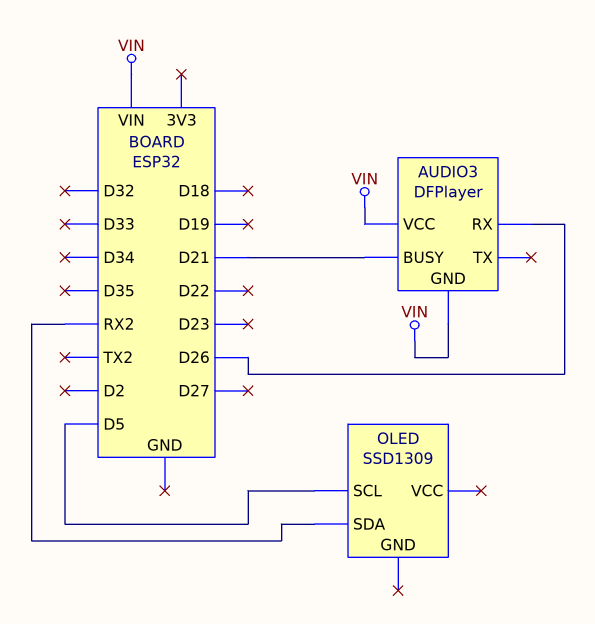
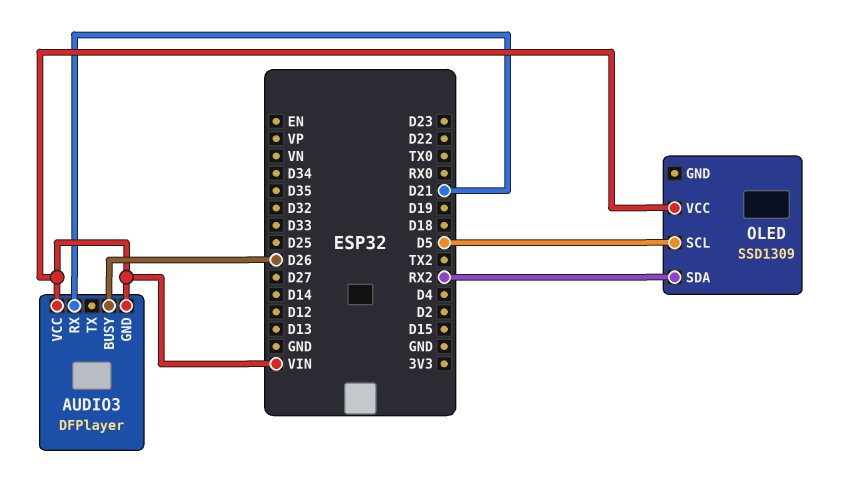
AUDIO3 pin BUSY: D21 -> D26
AUDIO3 pin RX: D26 -> D21
OLED pin VCC: none -> VIN

